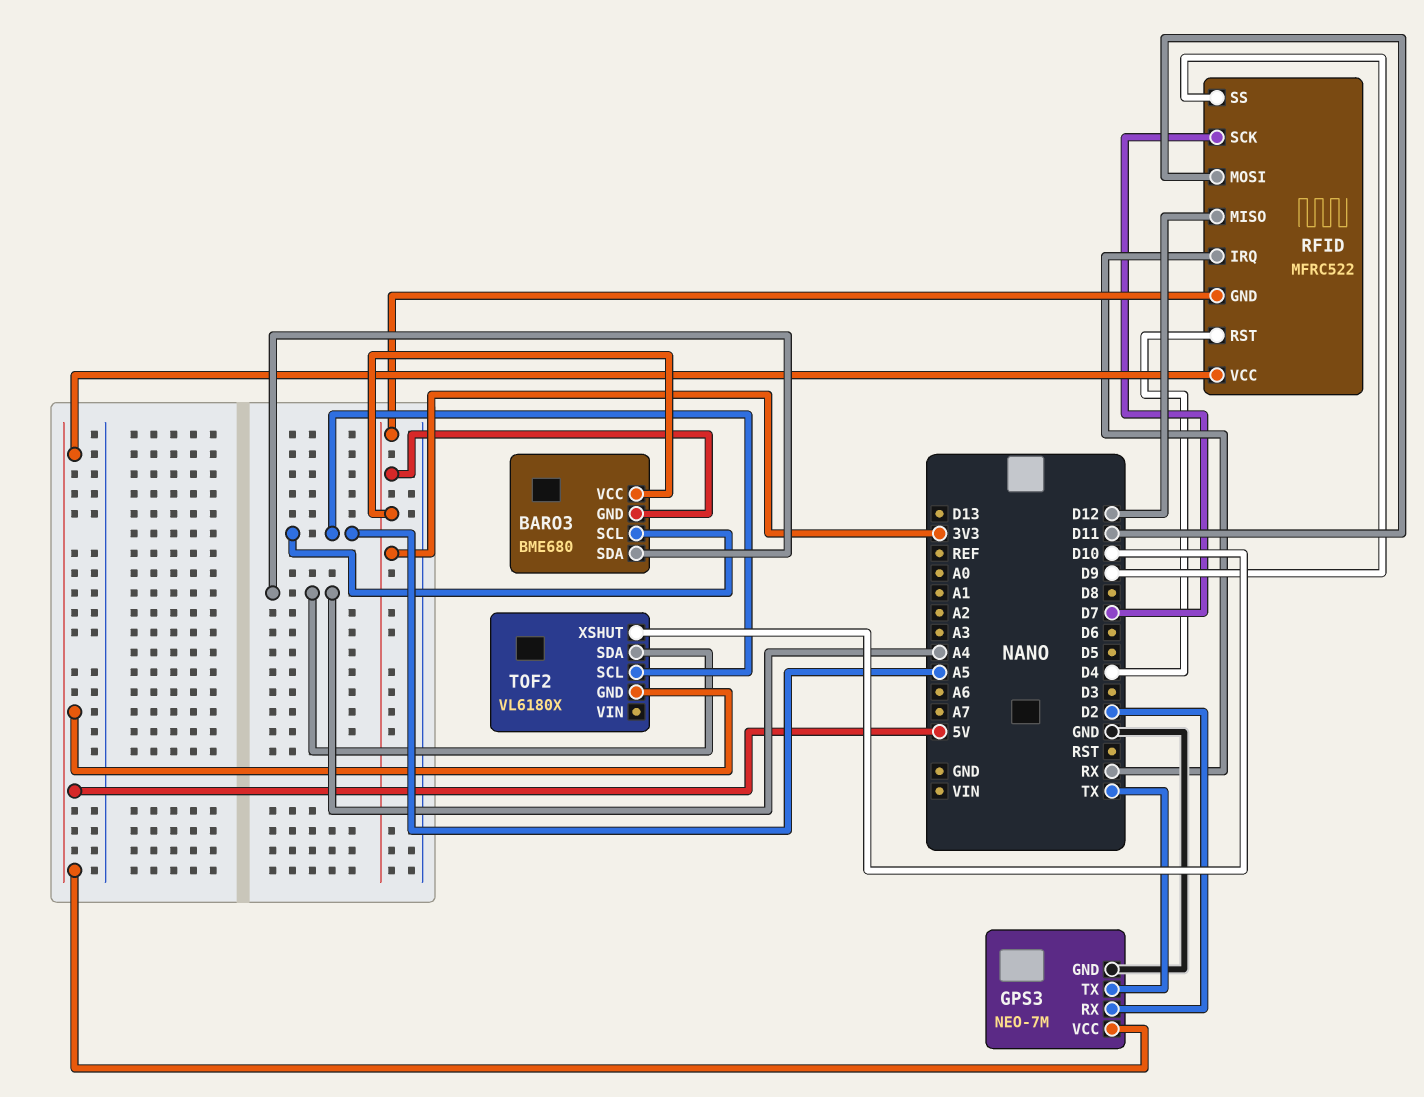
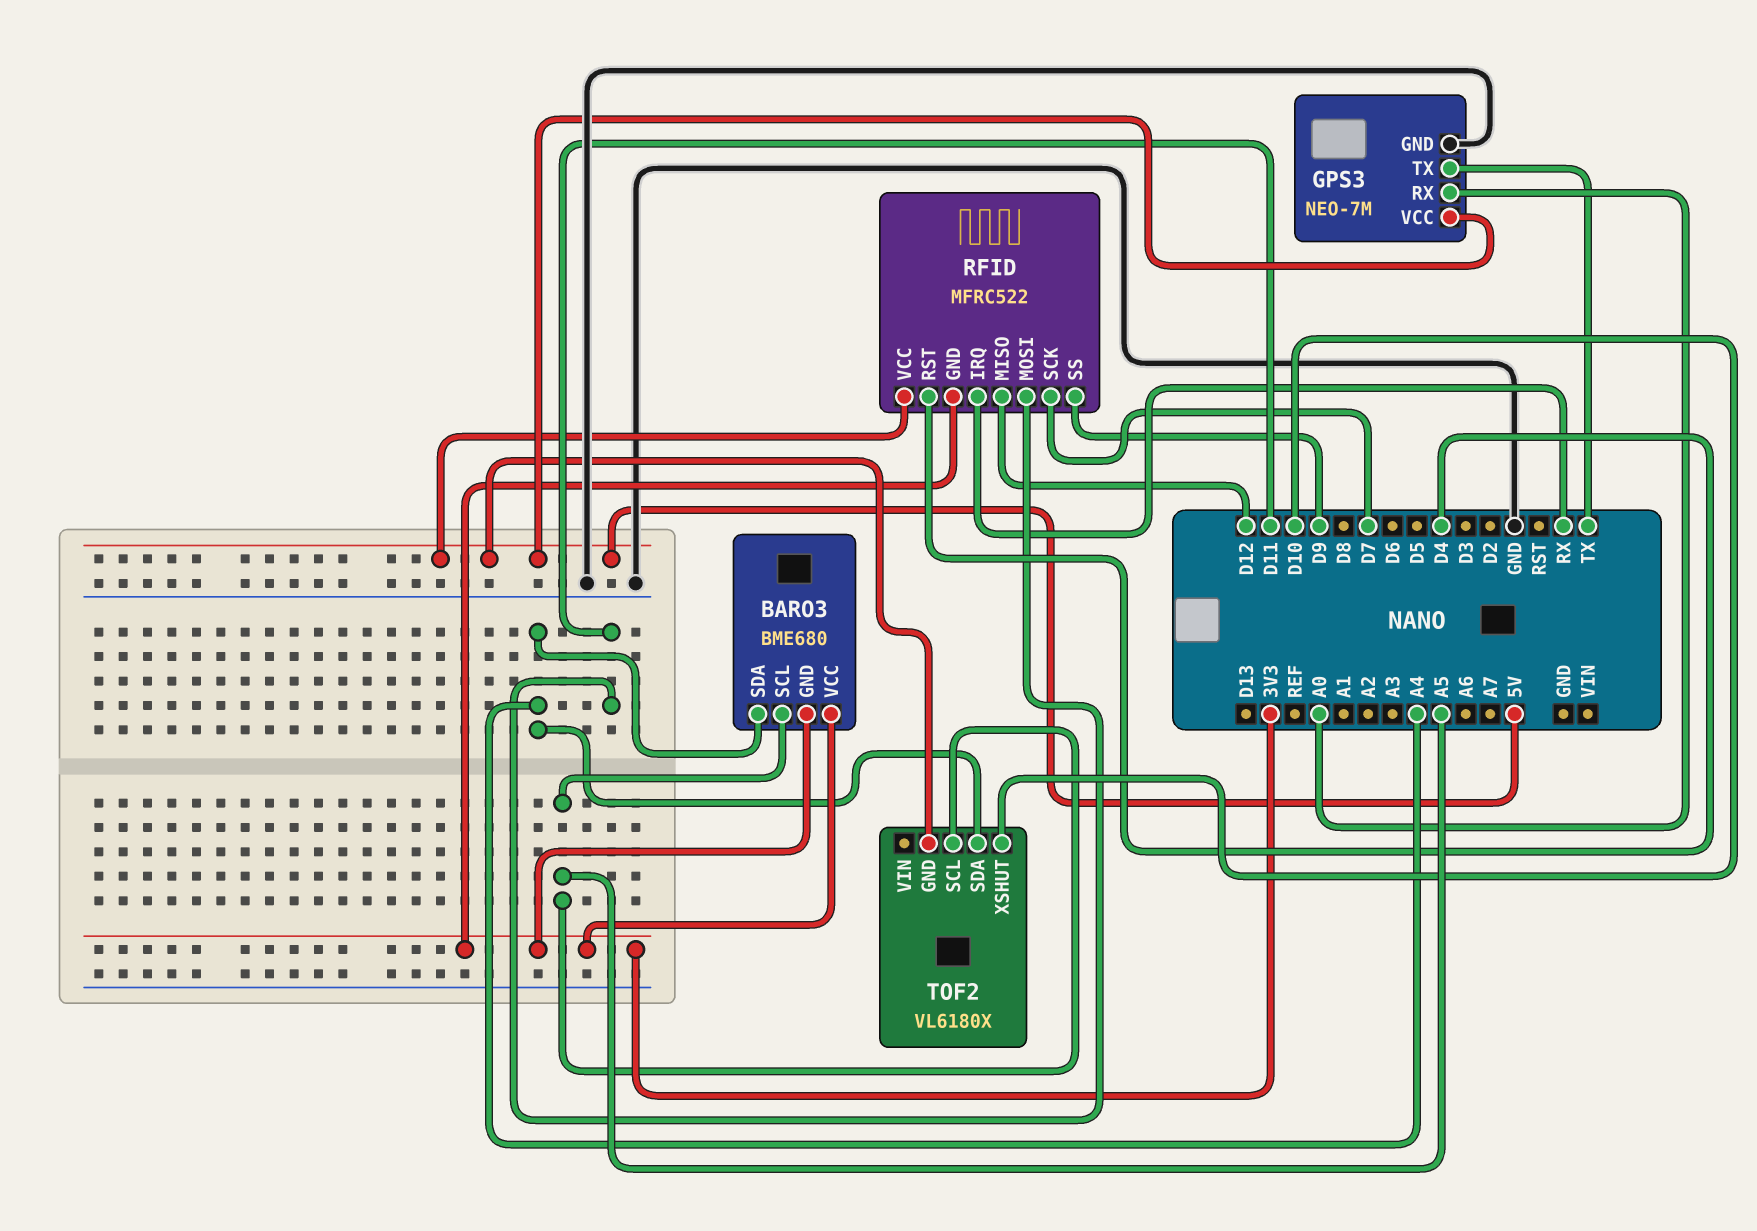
GPS3 pin RX: D2 -> A0

